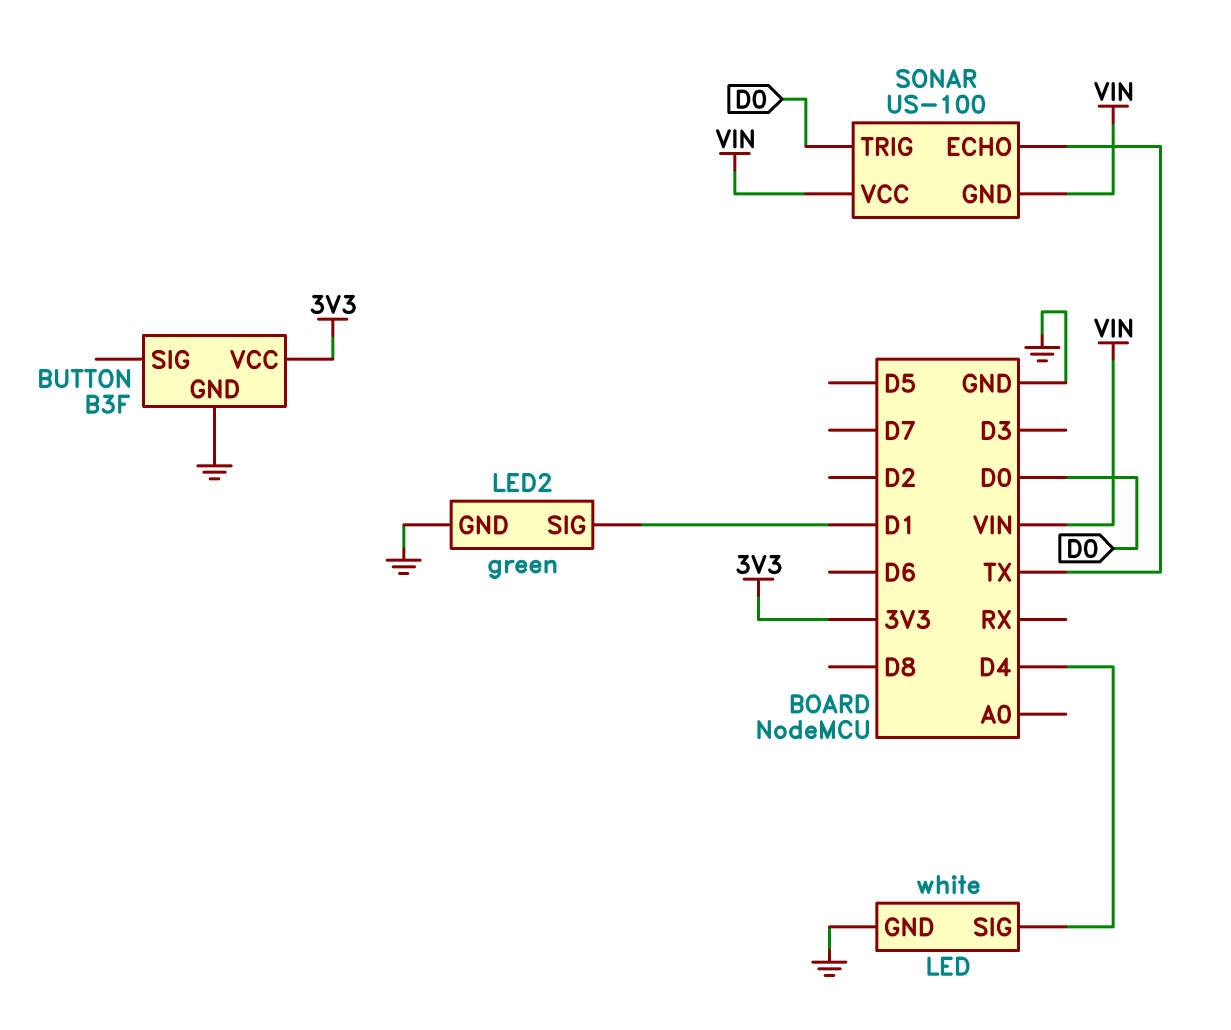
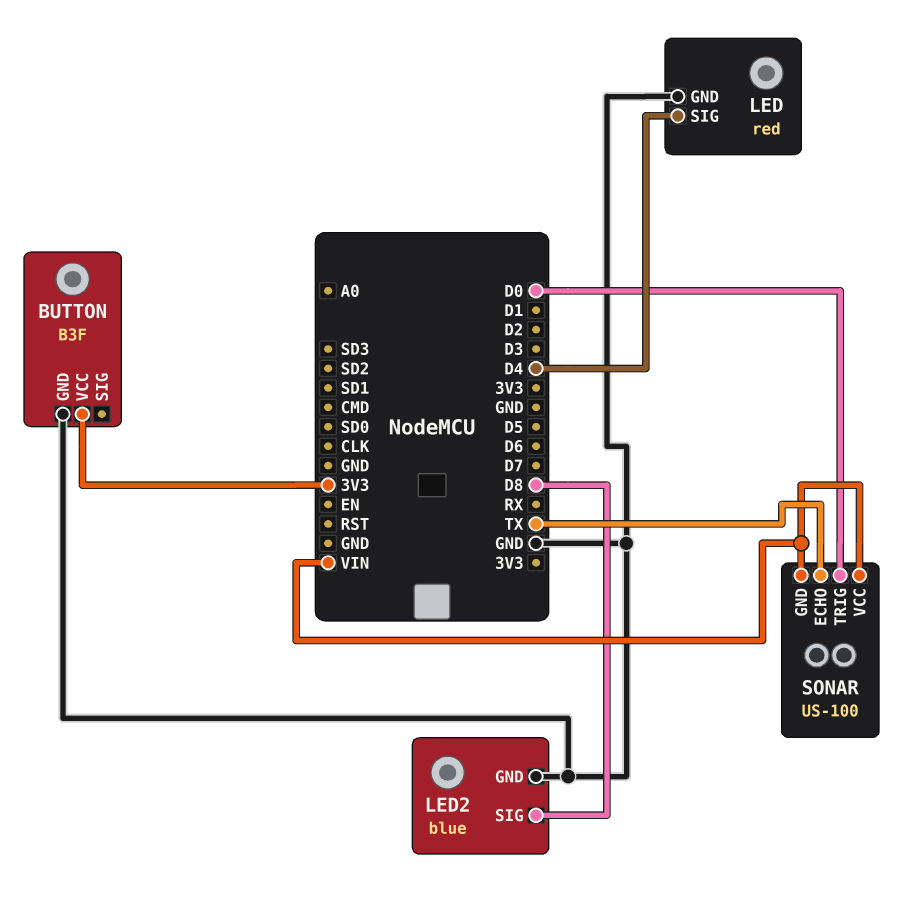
LED: white -> red
LED2: green -> blue
LED2 pin SIG: D1 -> D8

